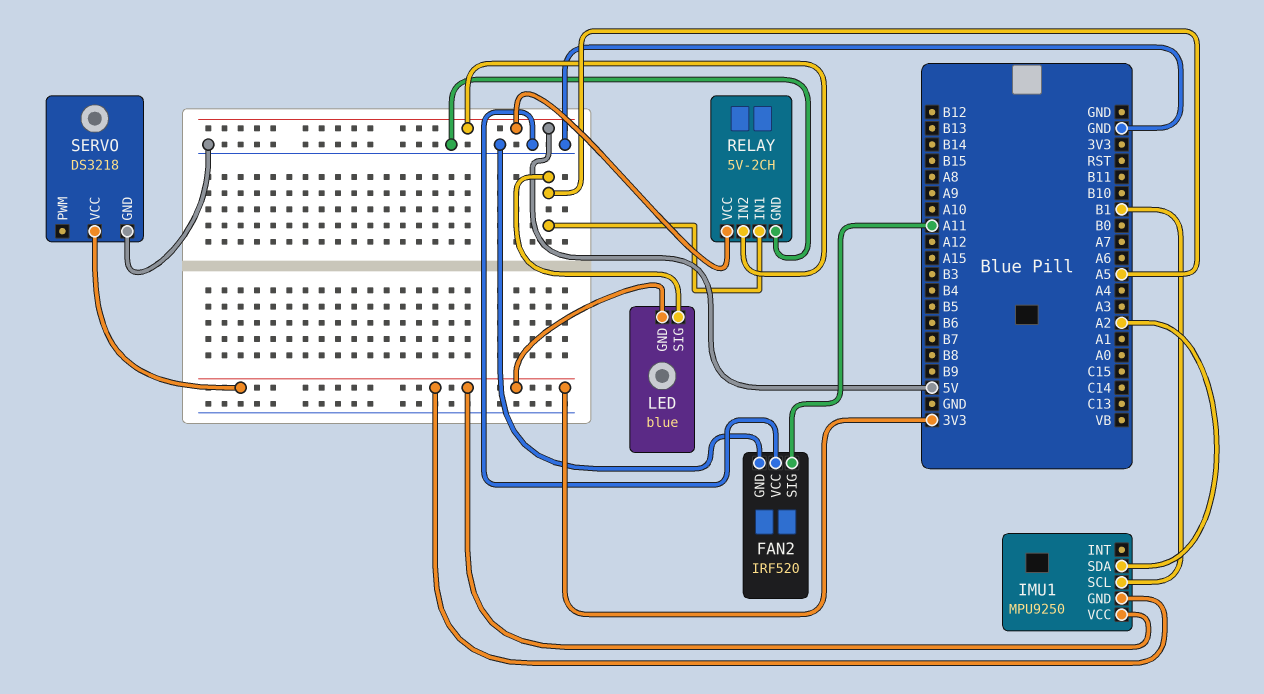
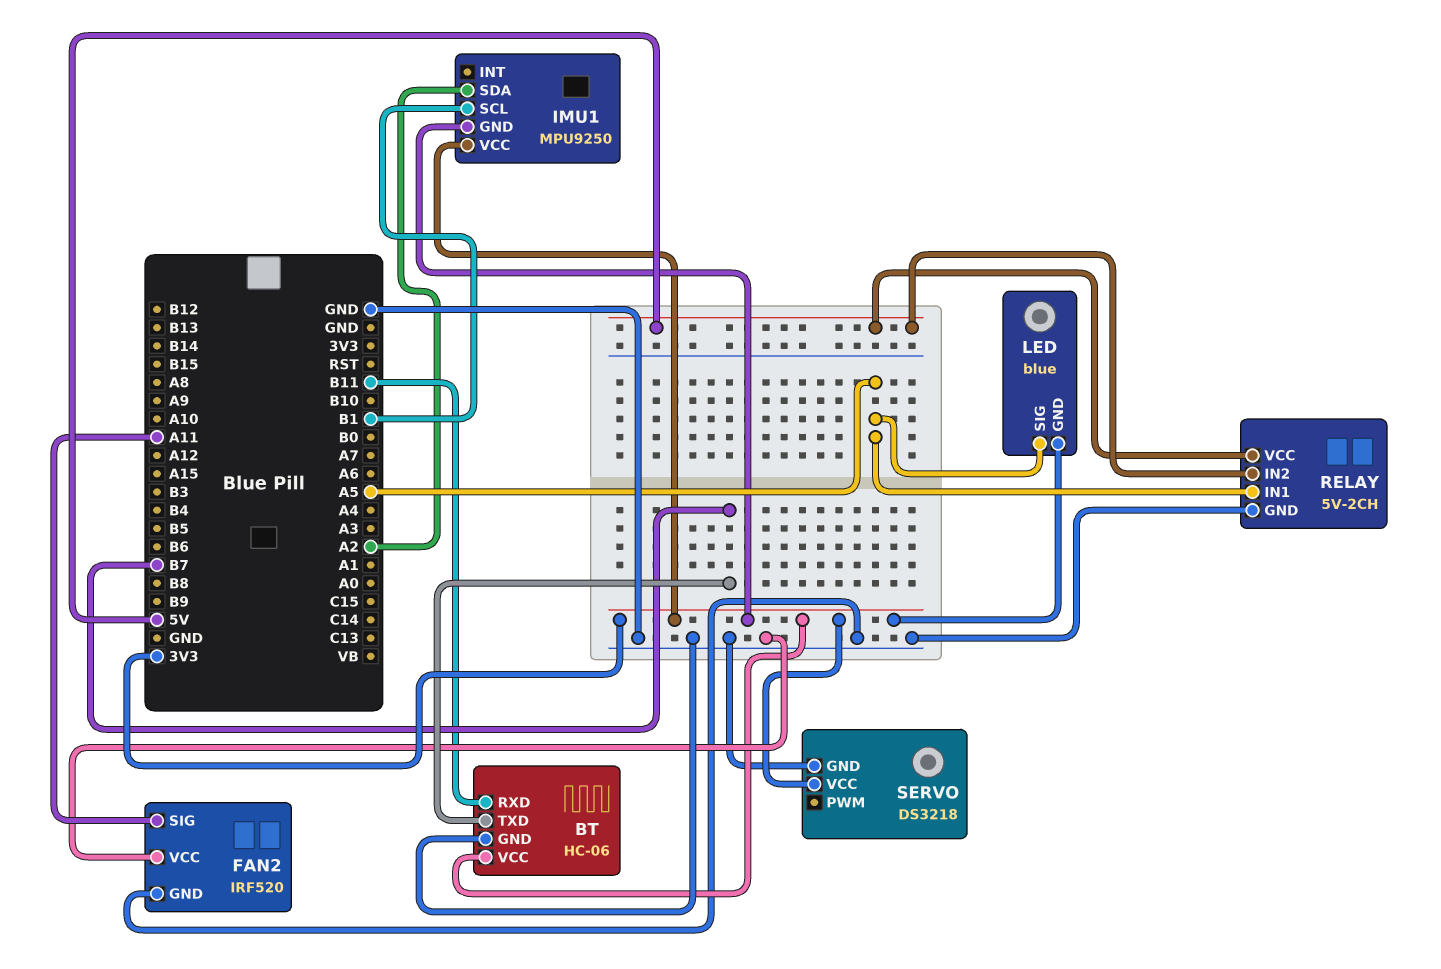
BT: none -> HC-06
BT pin GND: none -> GND
BT pin RXD: none -> B11
BT pin TXD: none -> B7
BT pin VCC: none -> 3V3

